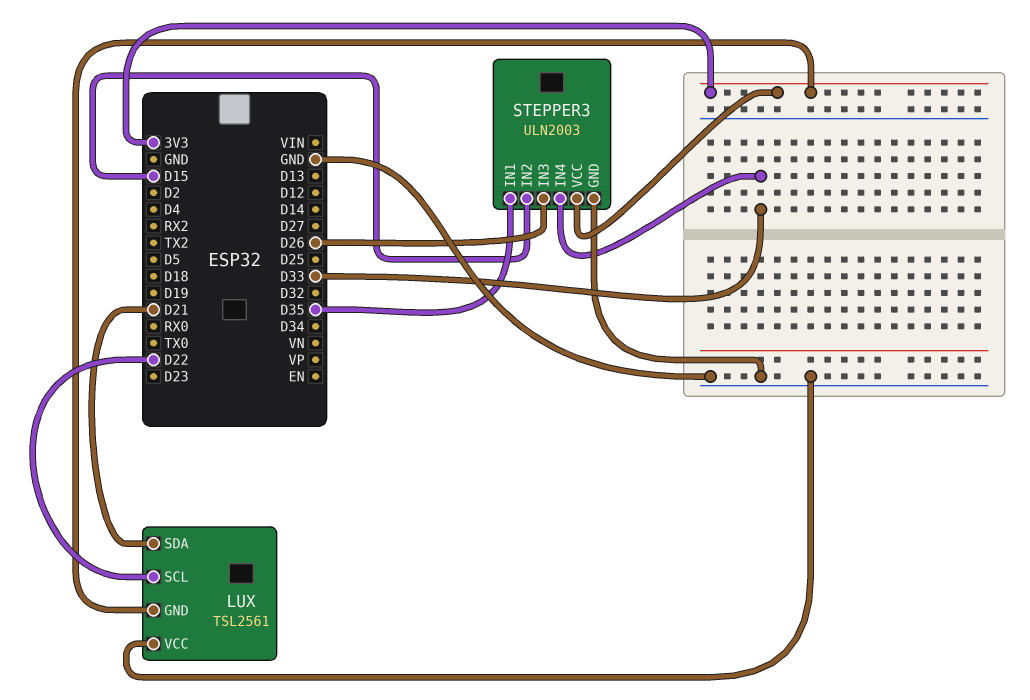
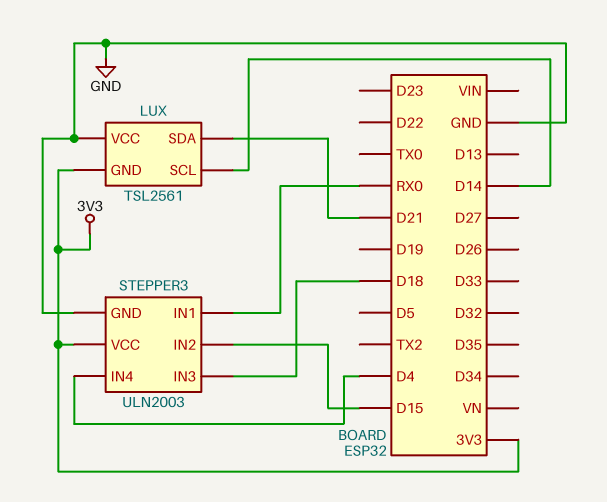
LUX pin SCL: D22 -> D14
STEPPER3 pin IN1: D35 -> RX0
STEPPER3 pin IN3: D26 -> D18
STEPPER3 pin IN4: D33 -> D4

